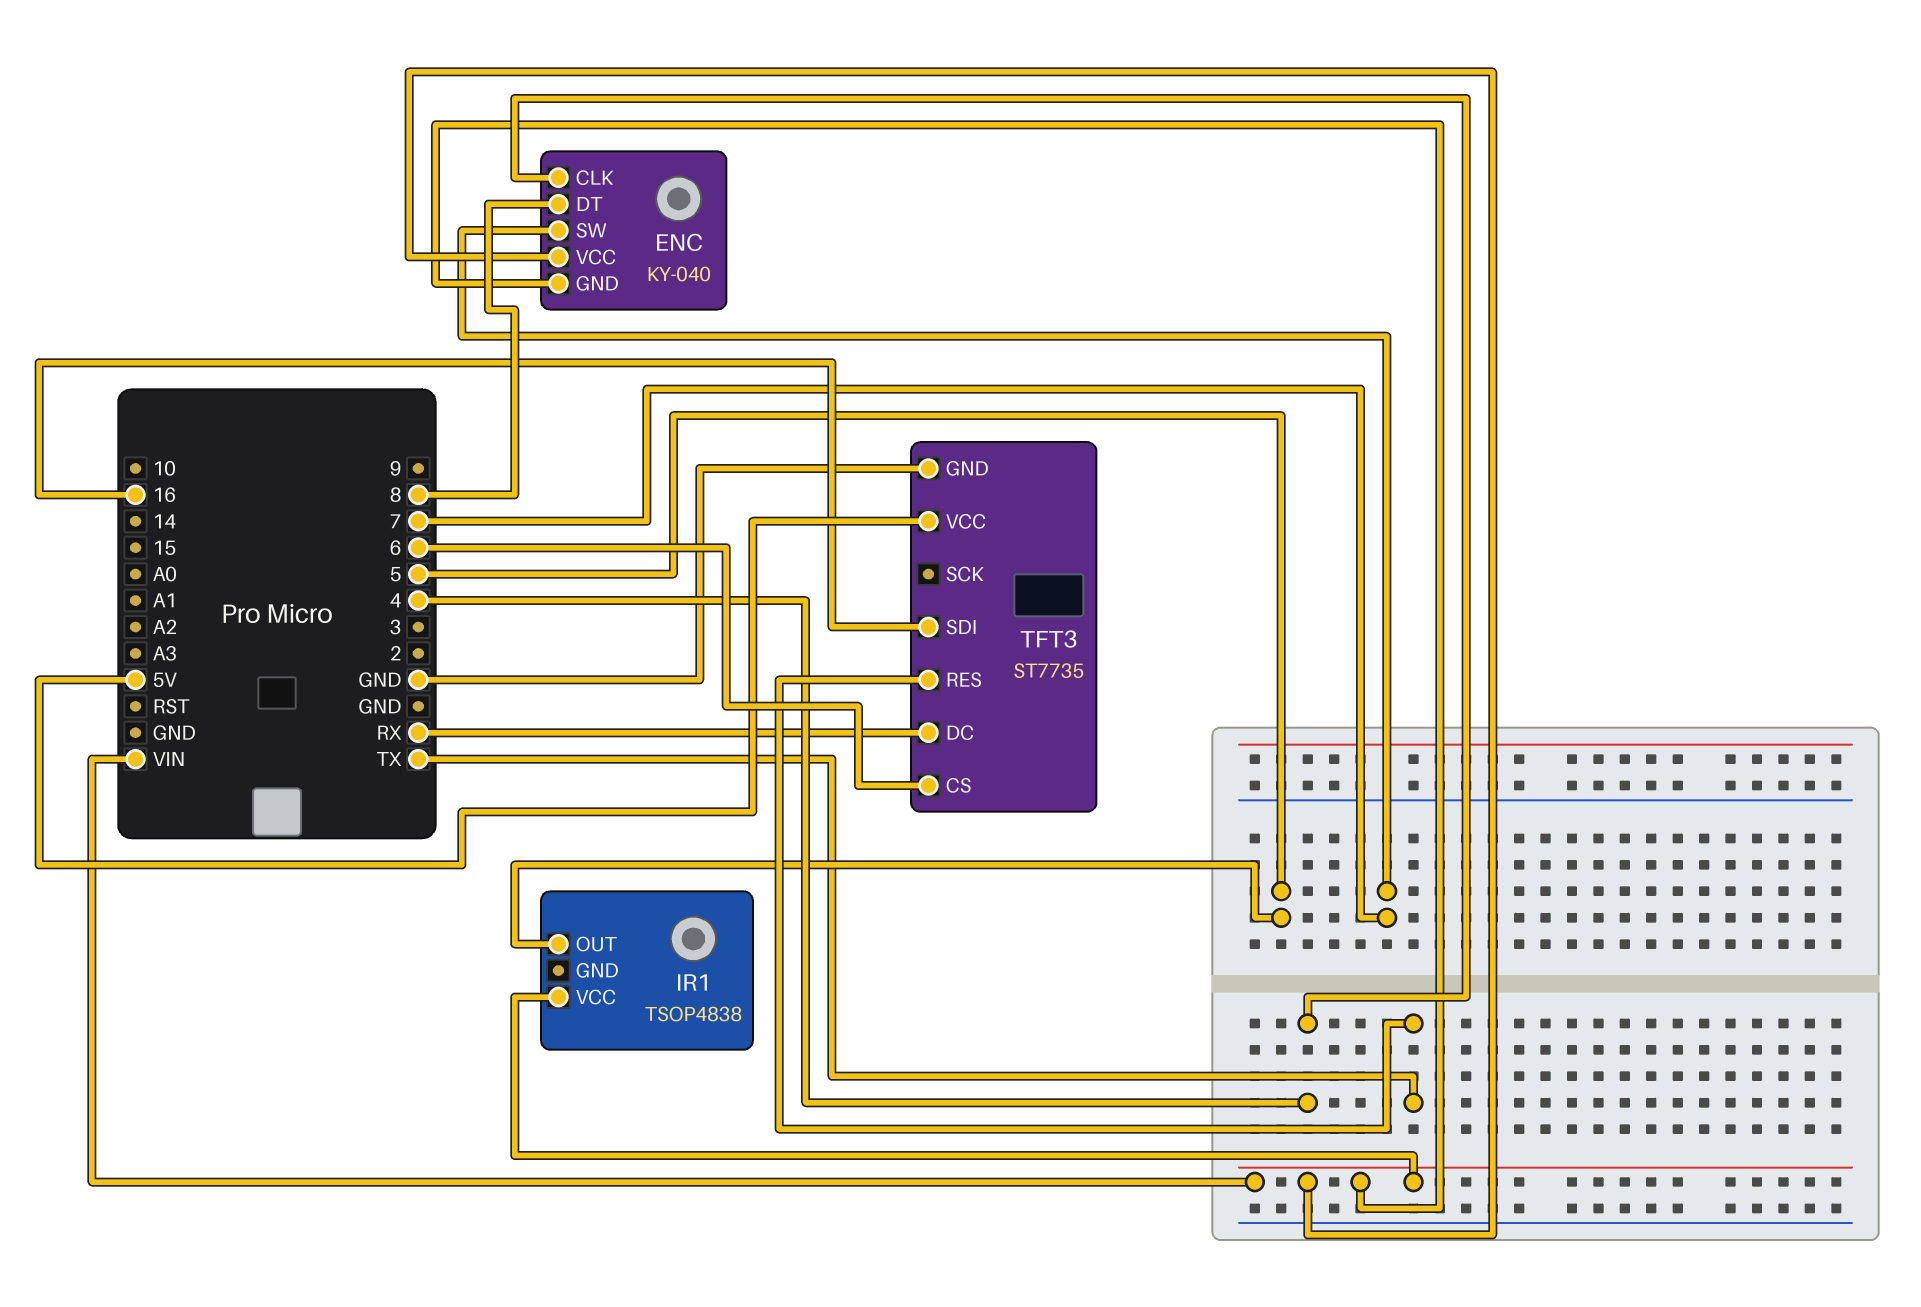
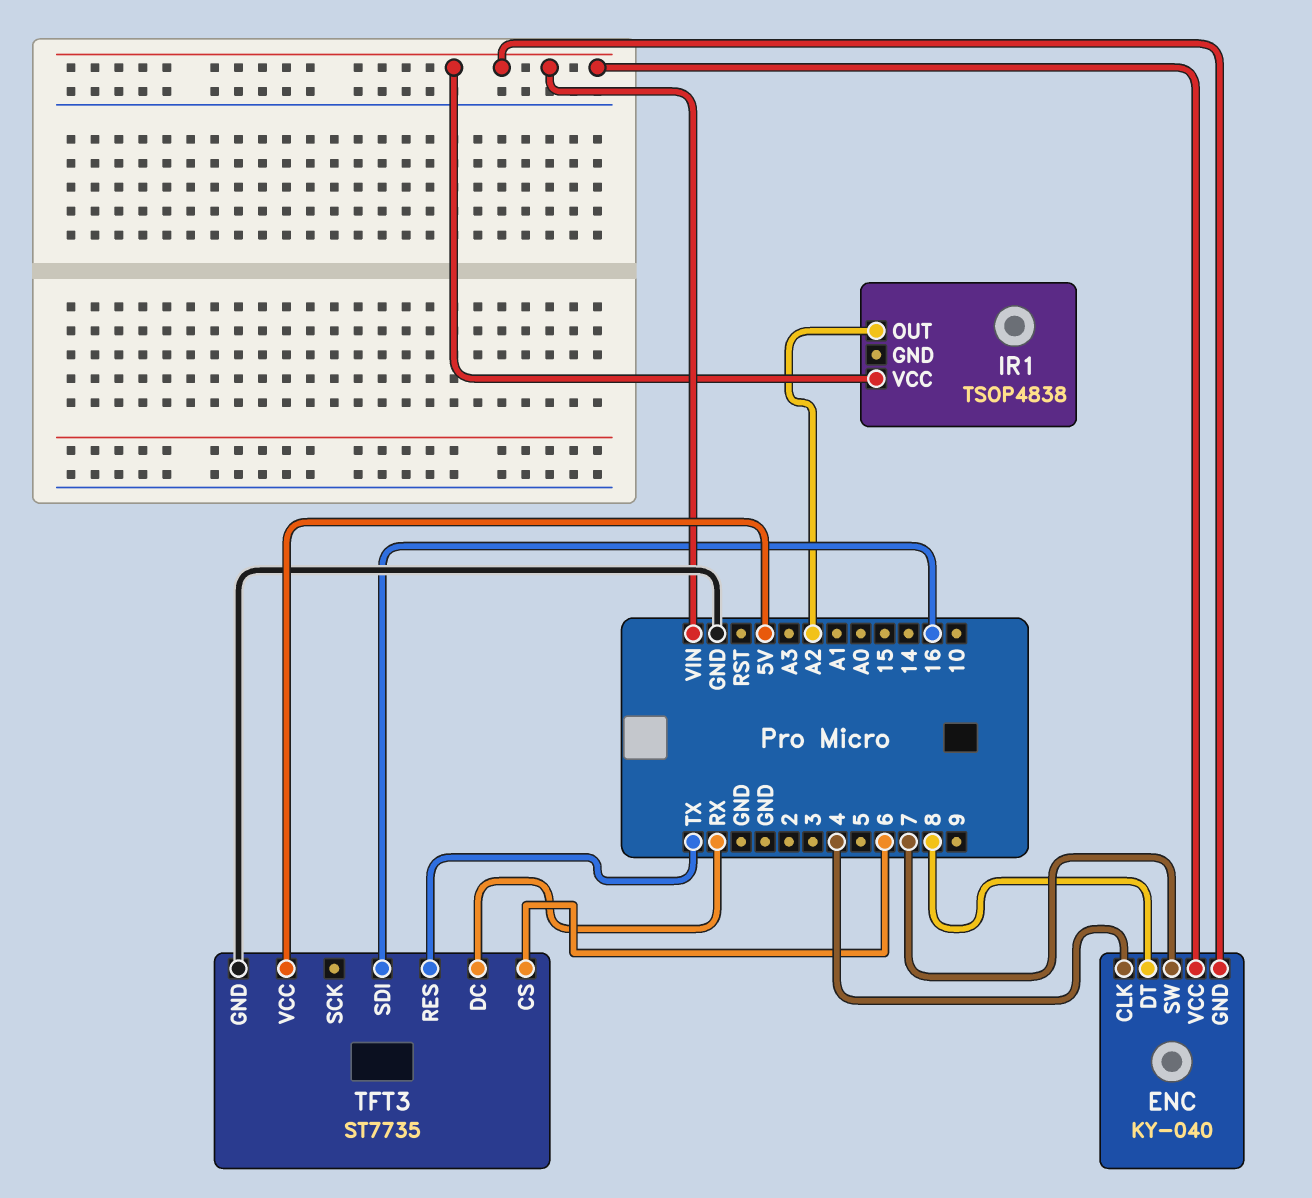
IR1 pin OUT: 5 -> A2

